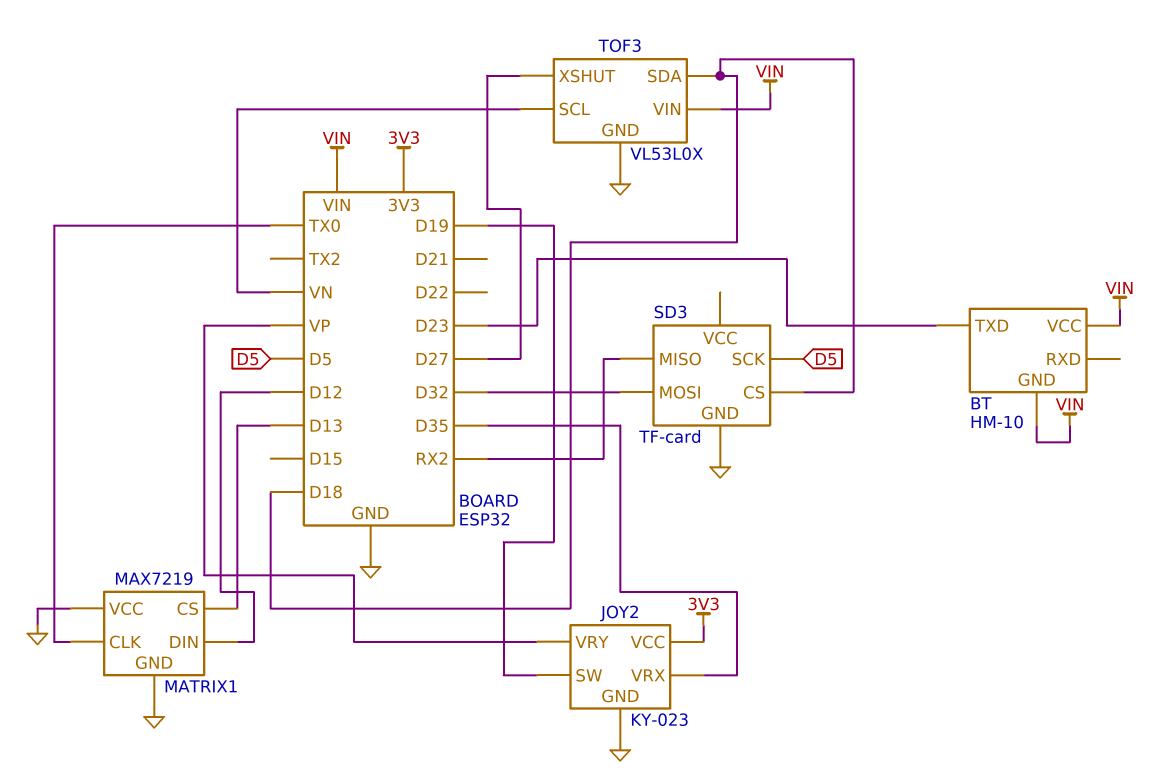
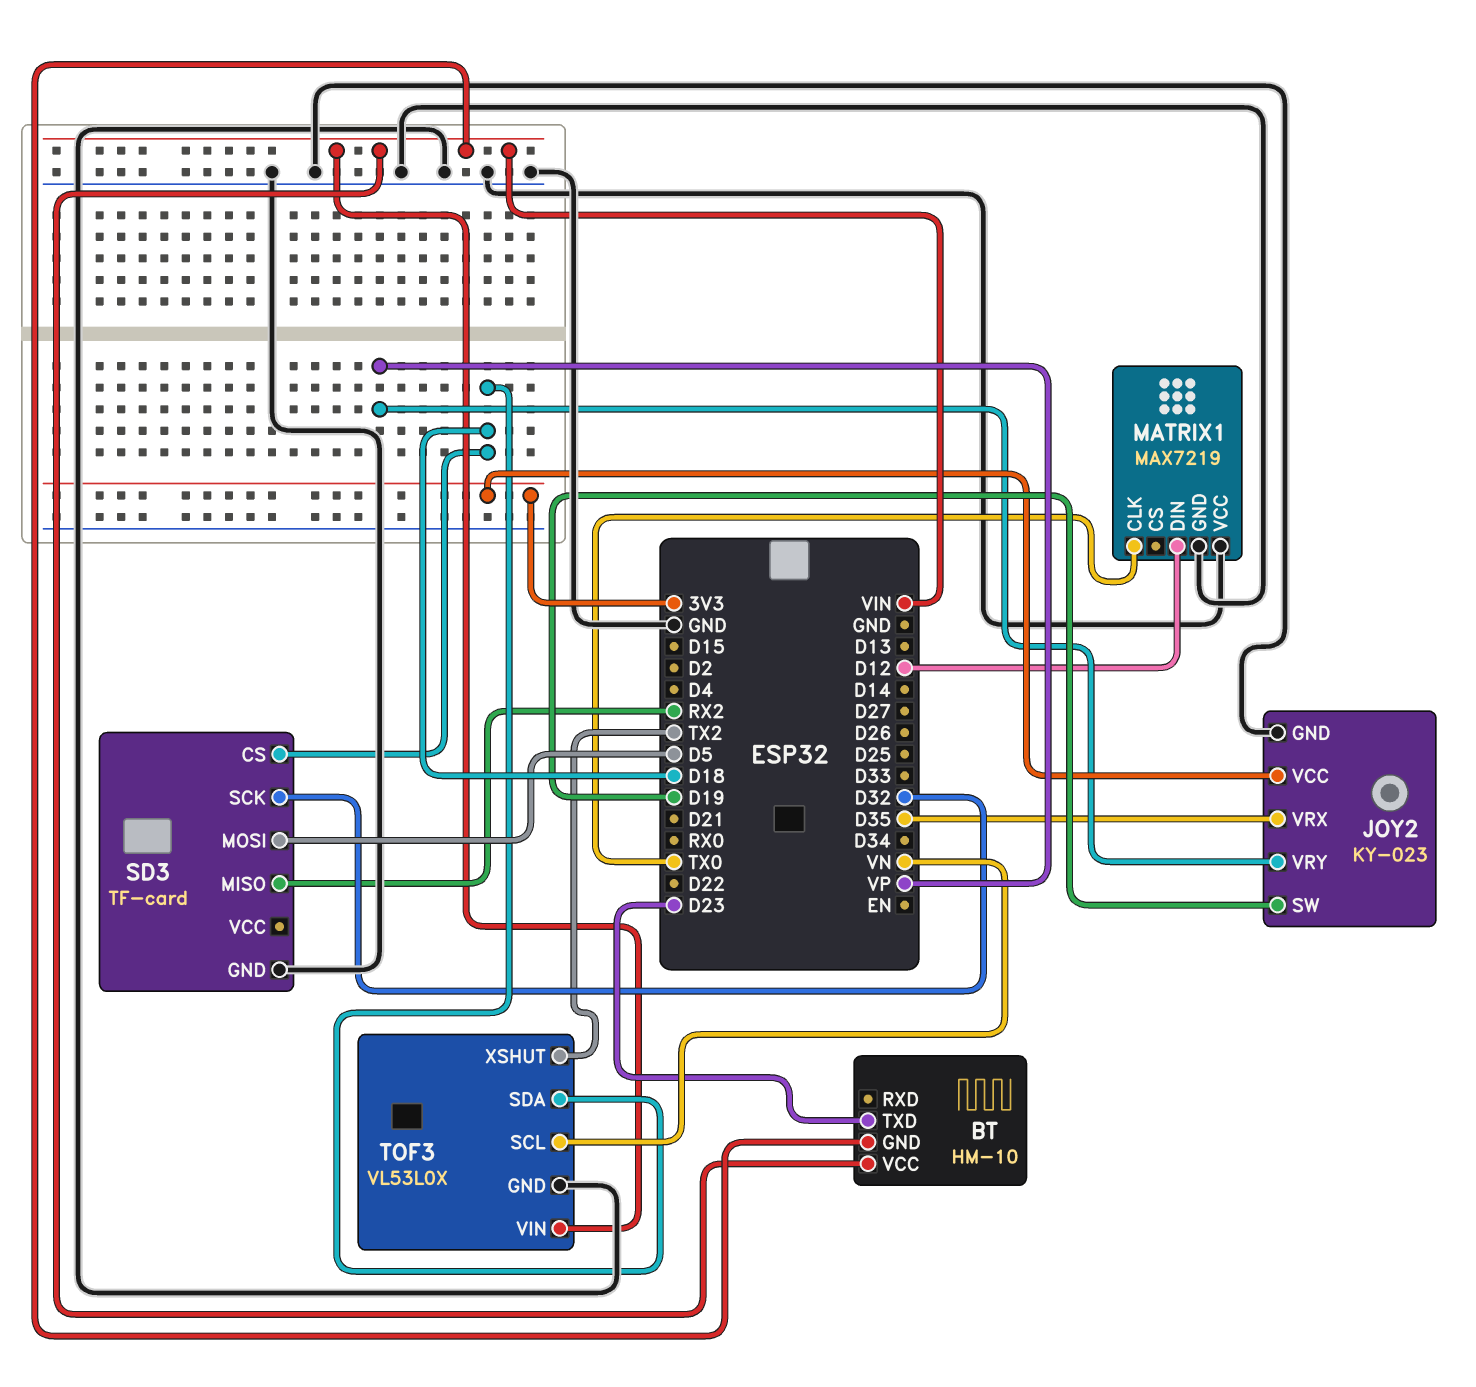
MATRIX1 pin CS: D13 -> none
SD3 pin MOSI: D32 -> D5
SD3 pin SCK: D5 -> D32
TOF3 pin XSHUT: D27 -> TX2

